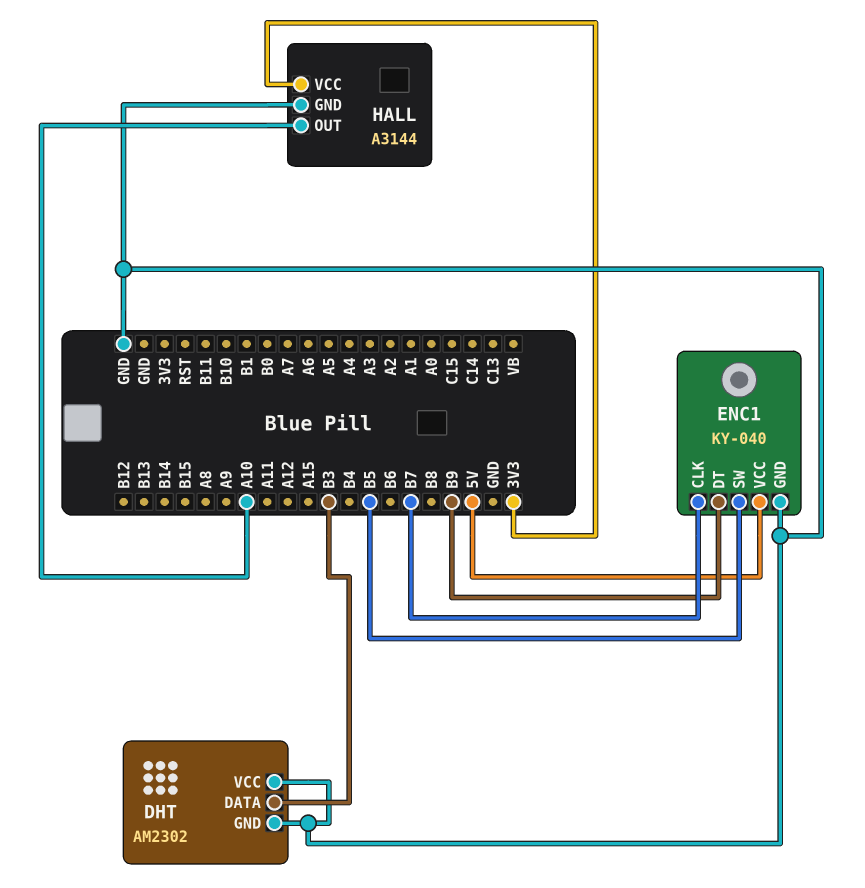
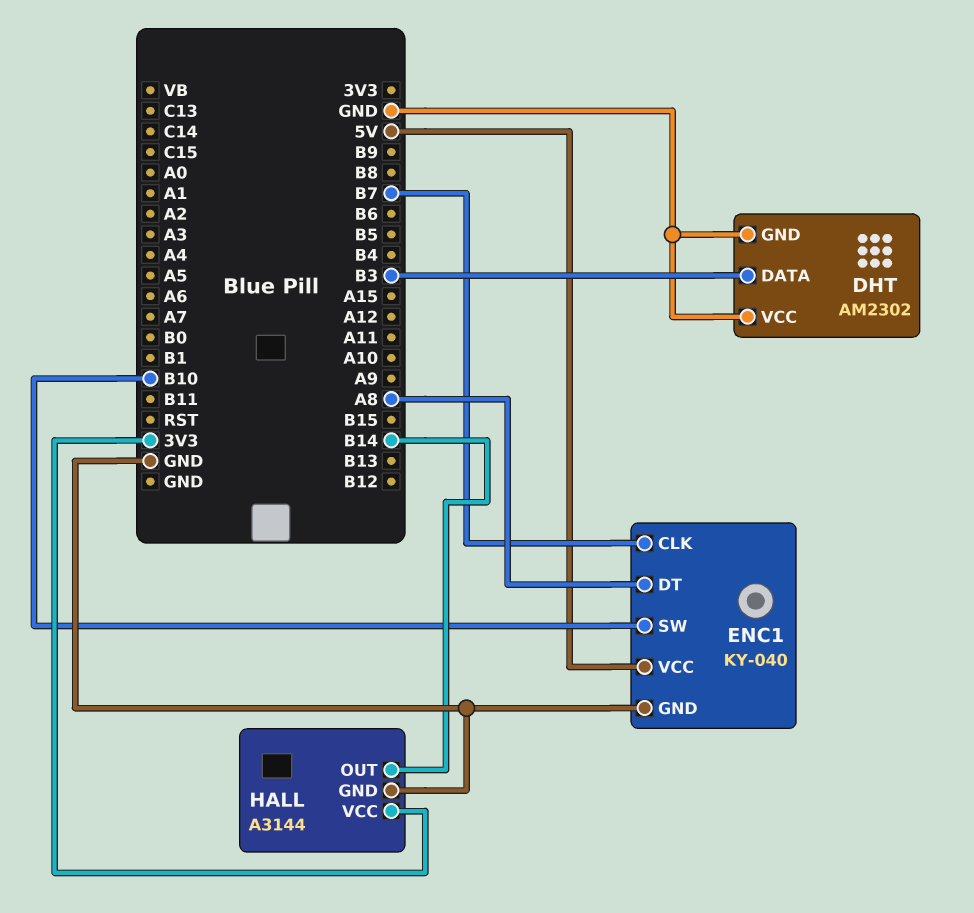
ENC1 pin DT: B9 -> A8
ENC1 pin SW: B5 -> B10
HALL pin OUT: A10 -> B14

